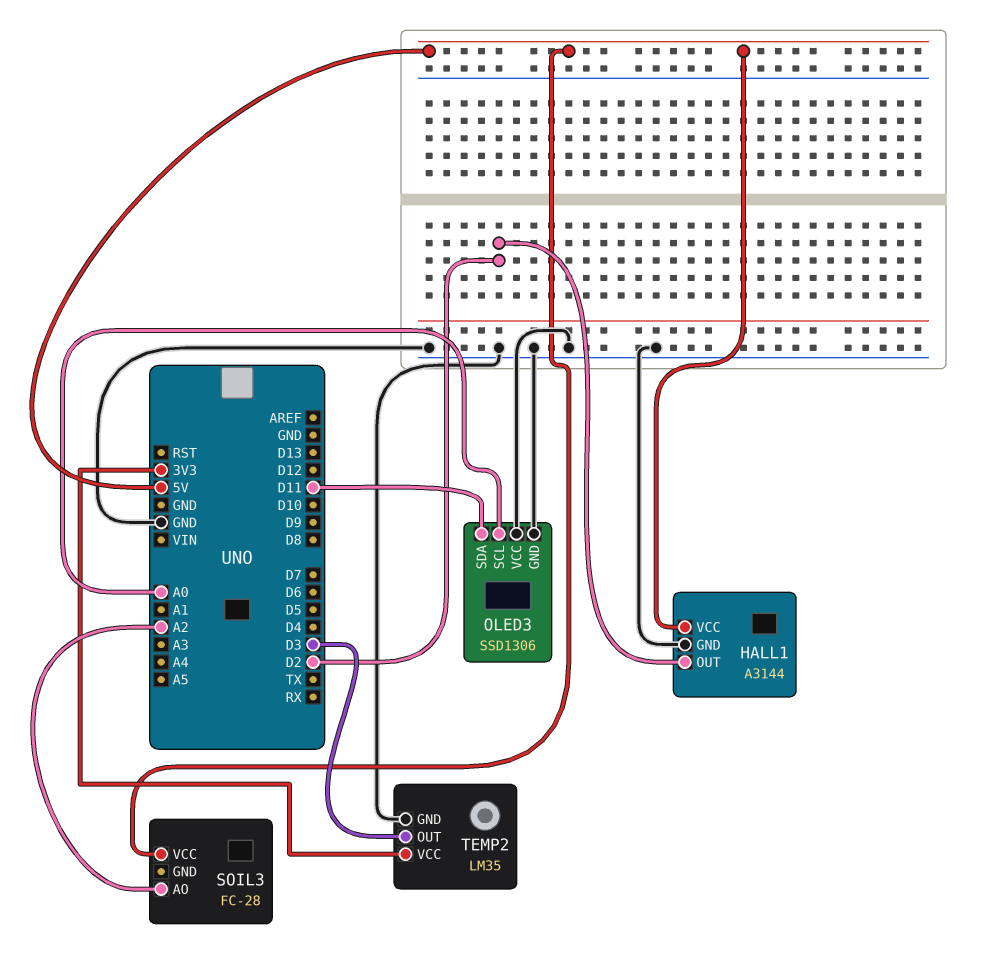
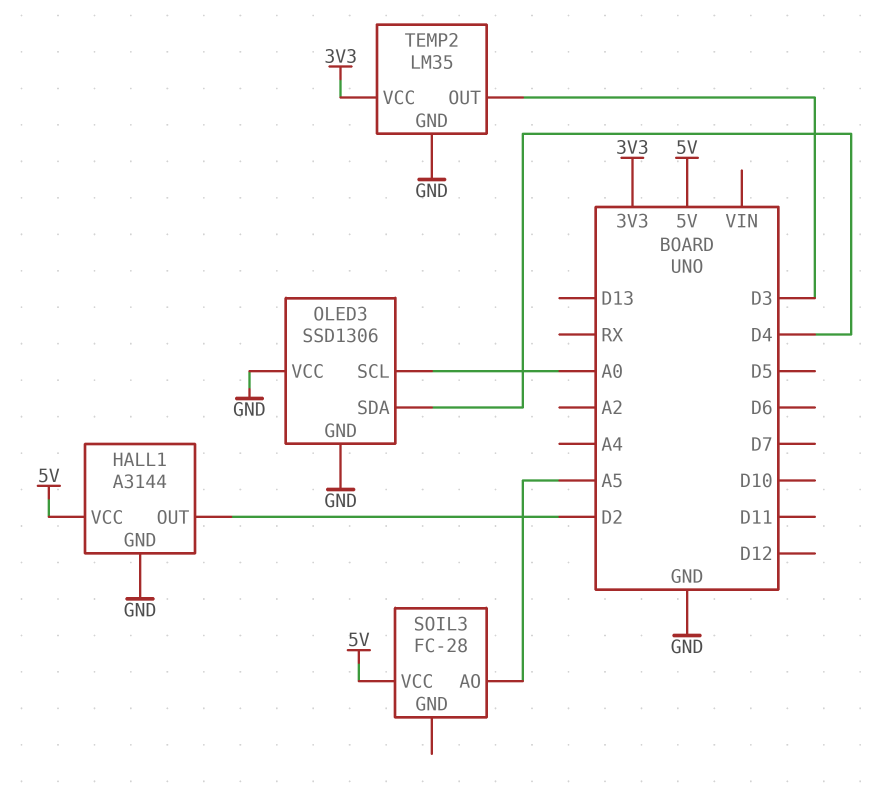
OLED3 pin SDA: D11 -> D4
SOIL3 pin AO: A2 -> A5

